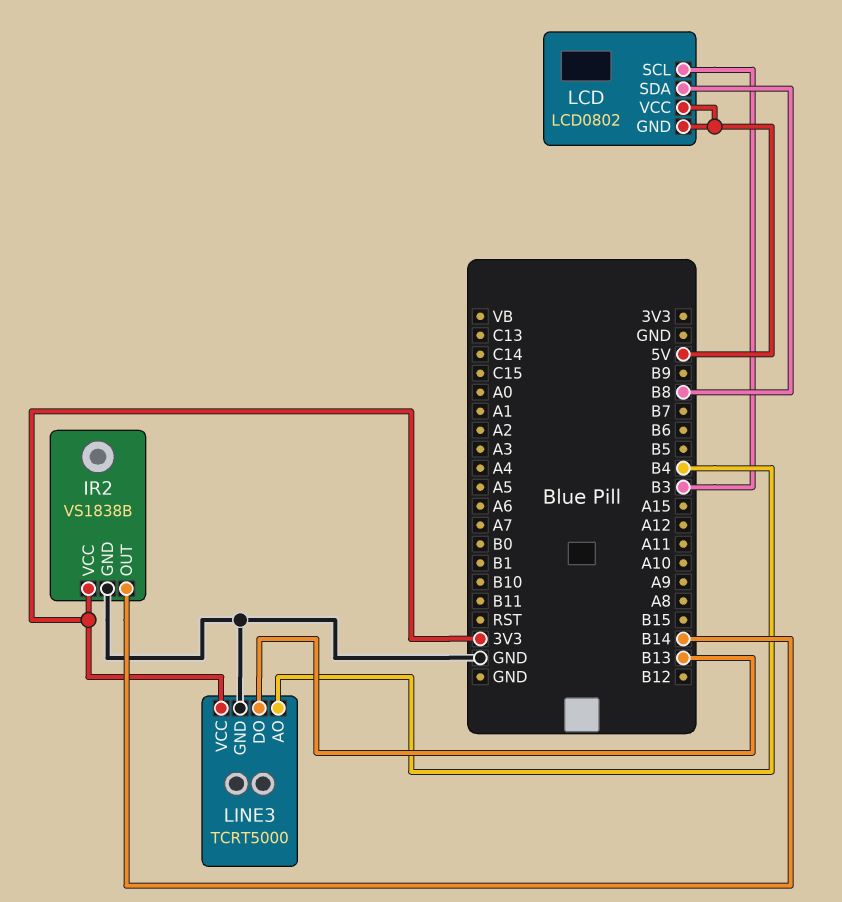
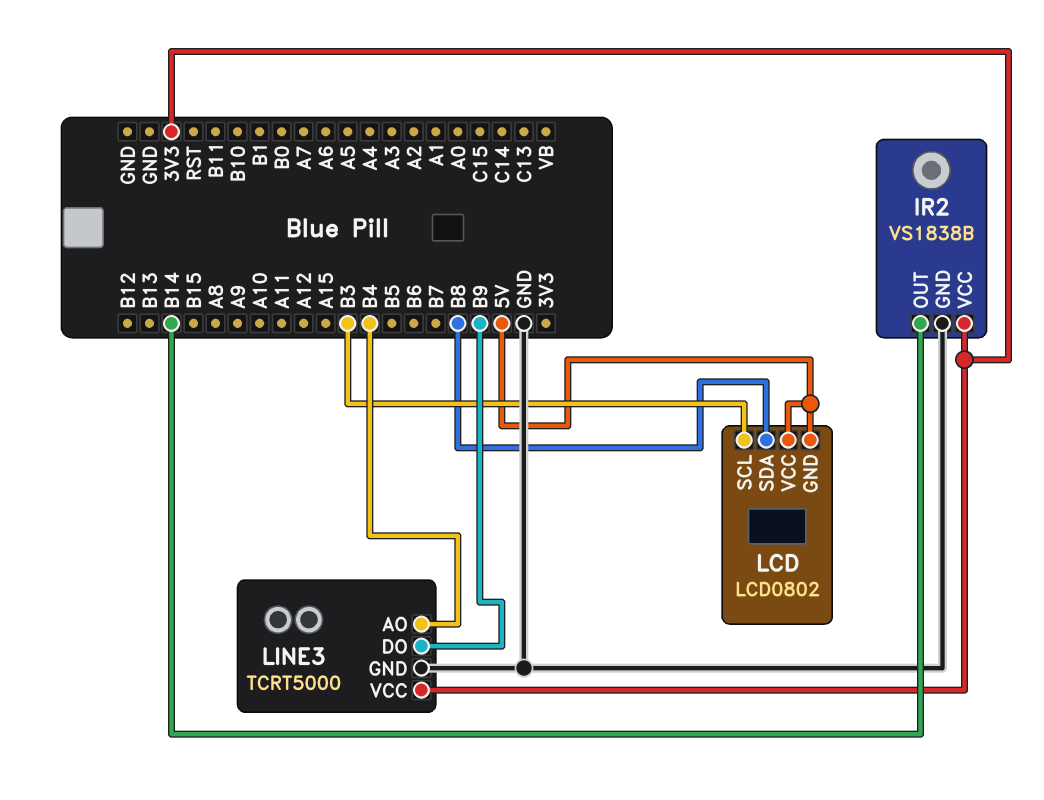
LINE3 pin DO: B13 -> B9

